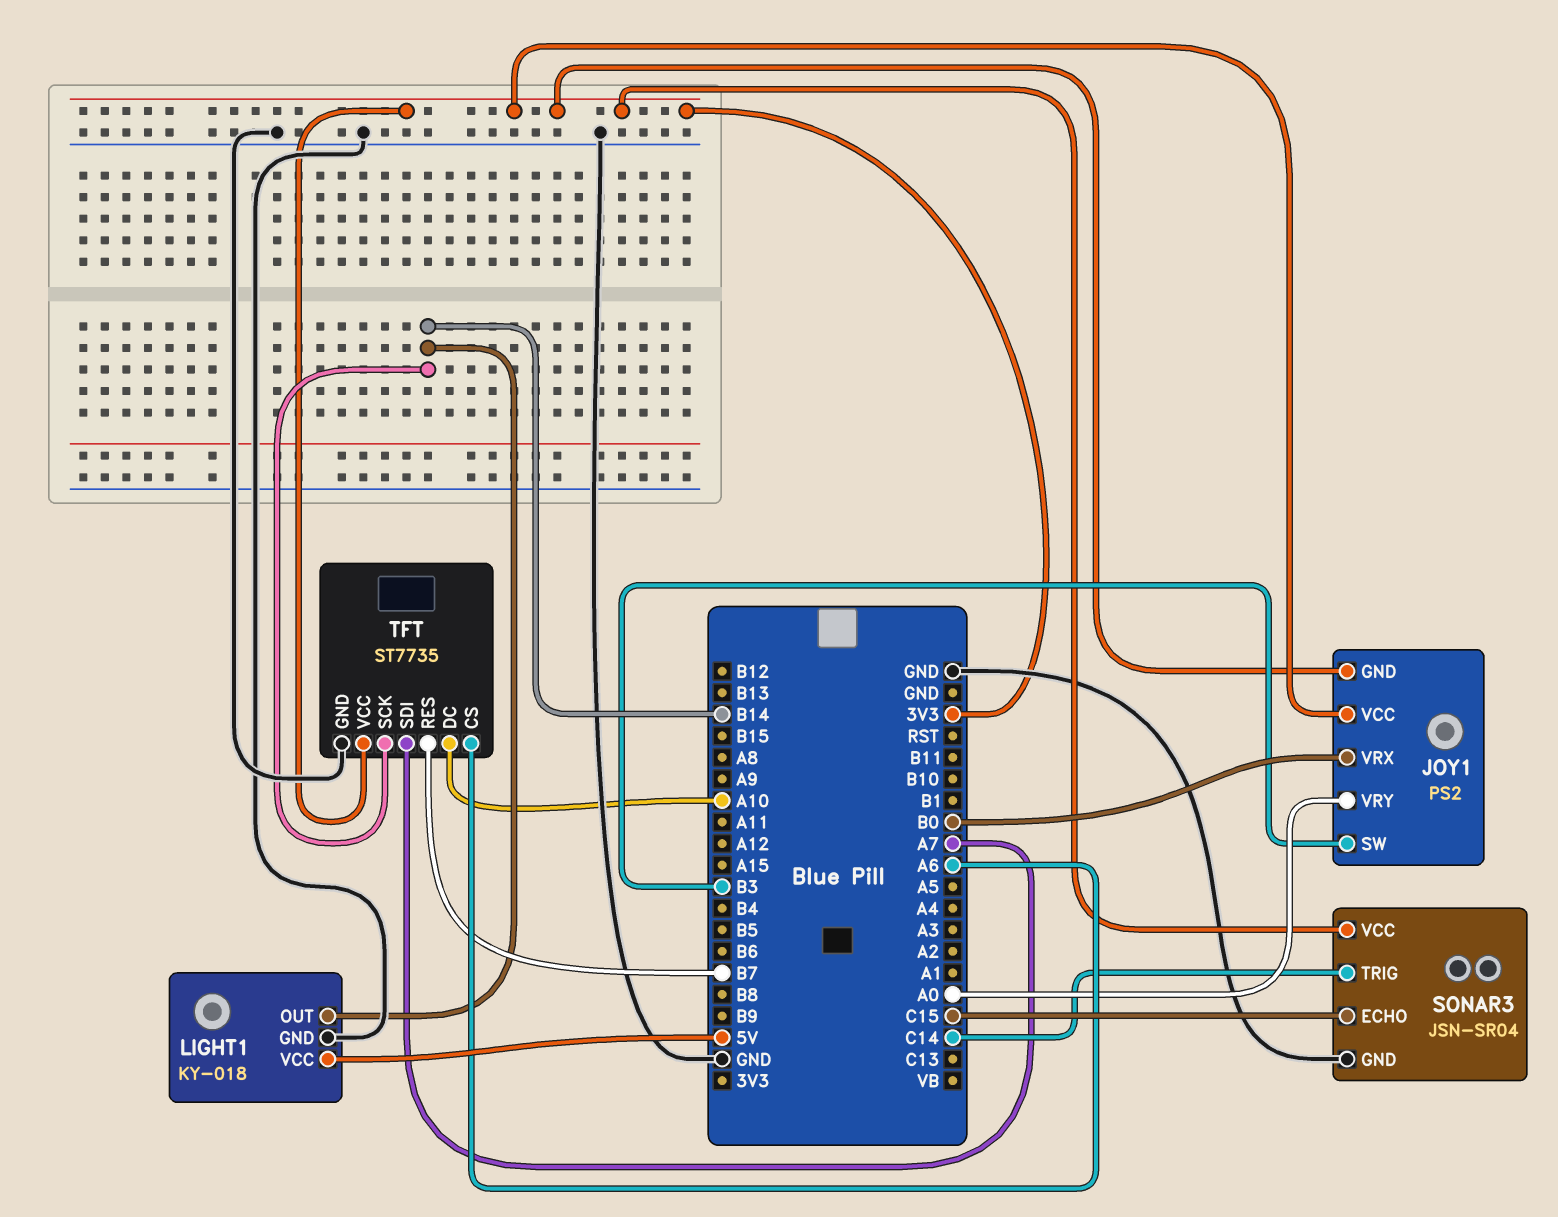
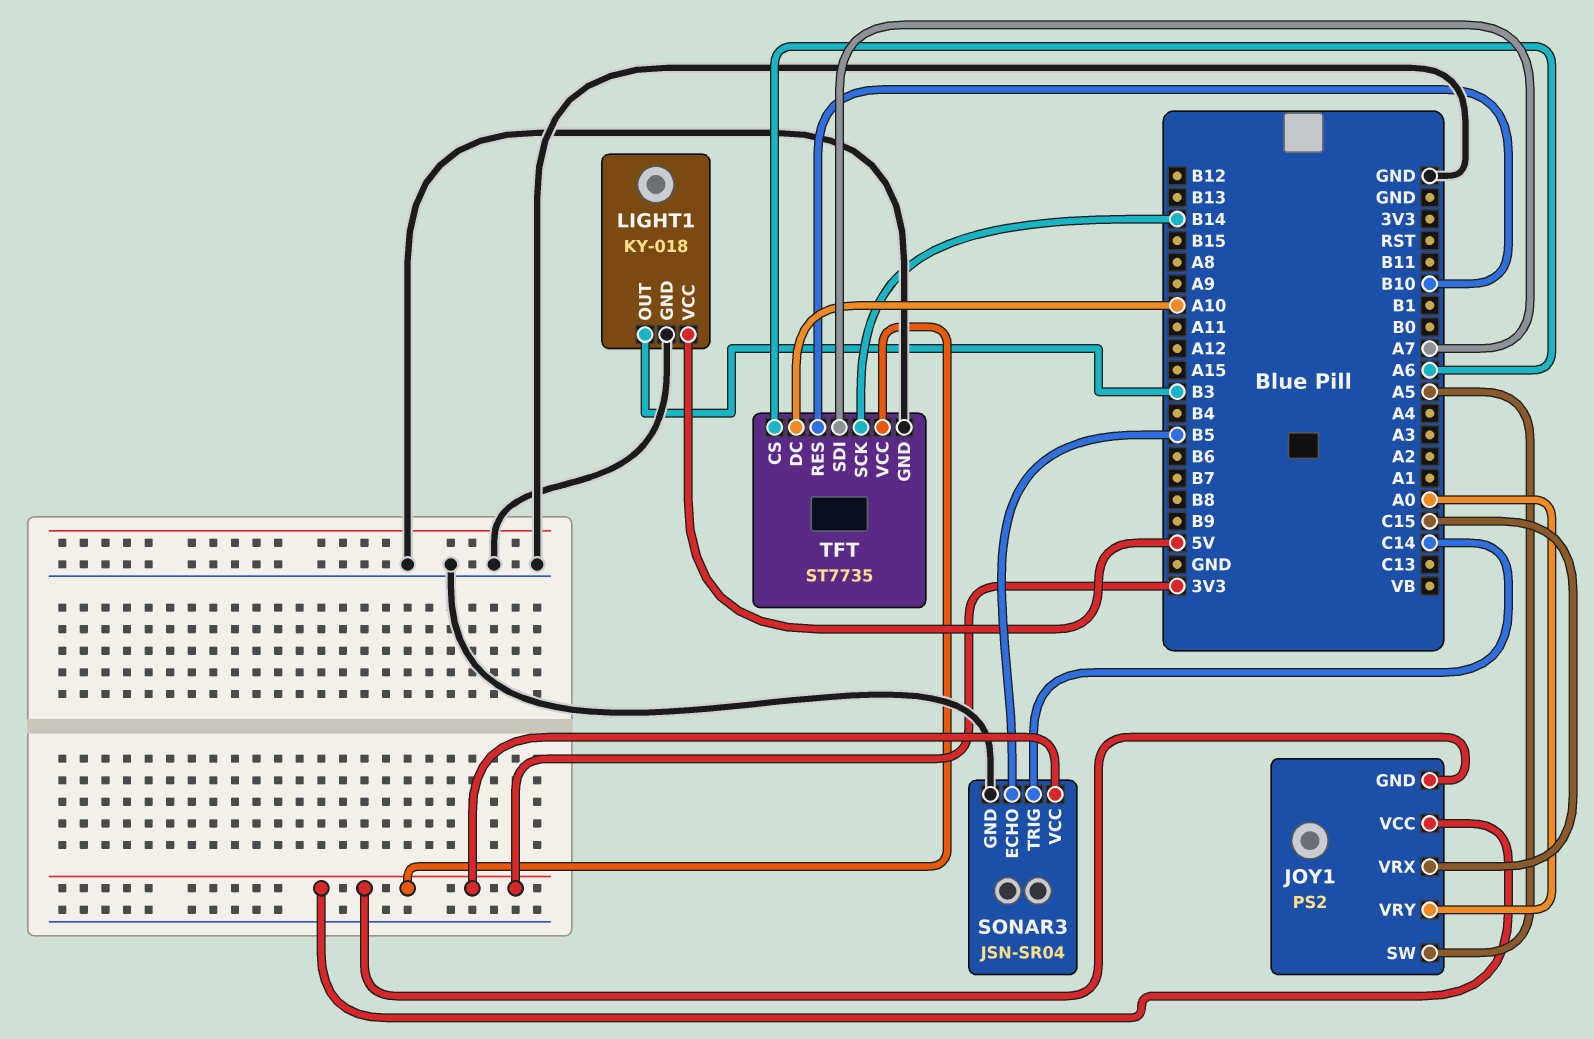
JOY1 pin SW: B3 -> A5
JOY1 pin VRX: B0 -> C15
LIGHT1 pin OUT: B14 -> B3
SONAR3 pin ECHO: C15 -> B5
TFT pin RES: B7 -> B10

